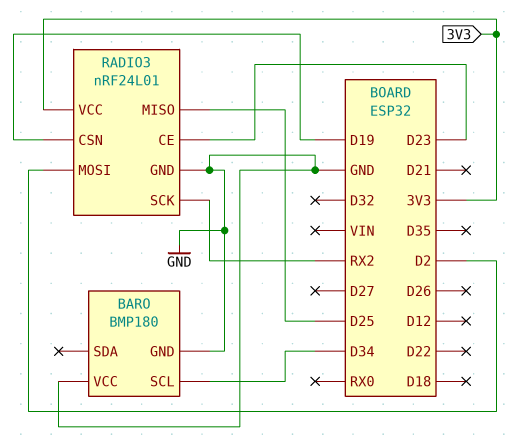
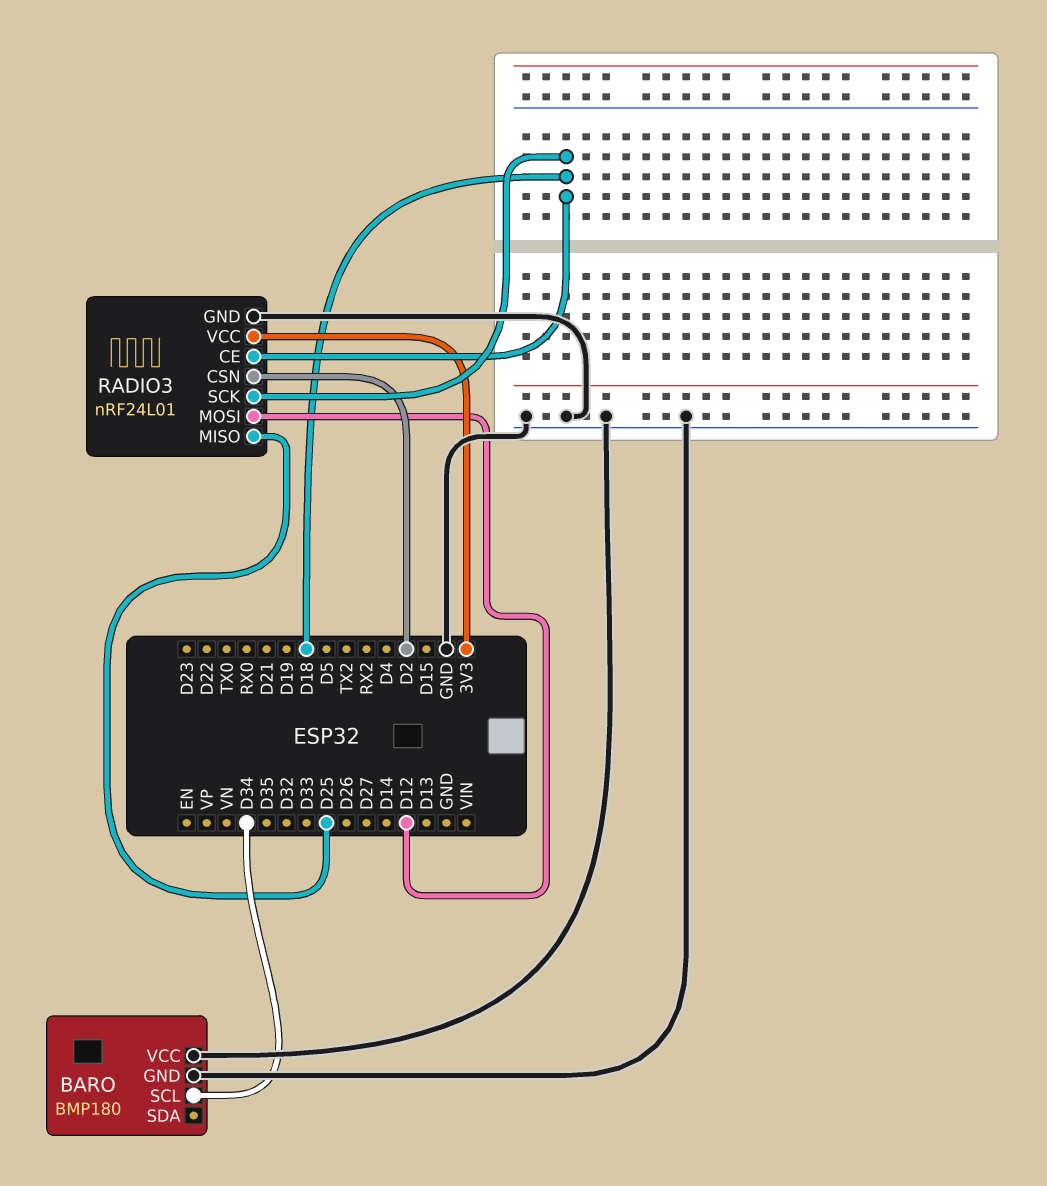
RADIO3 pin CE: D23 -> D18
RADIO3 pin CSN: D19 -> D2
RADIO3 pin MOSI: D2 -> D12
RADIO3 pin SCK: RX2 -> D18

